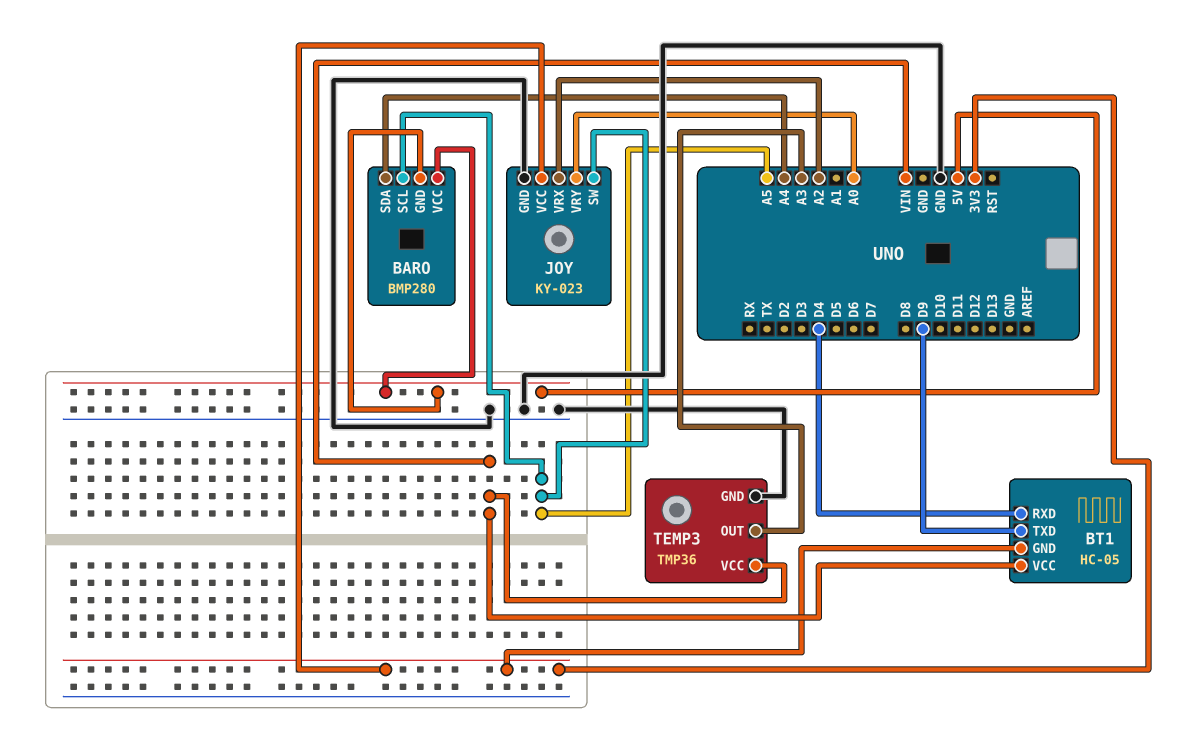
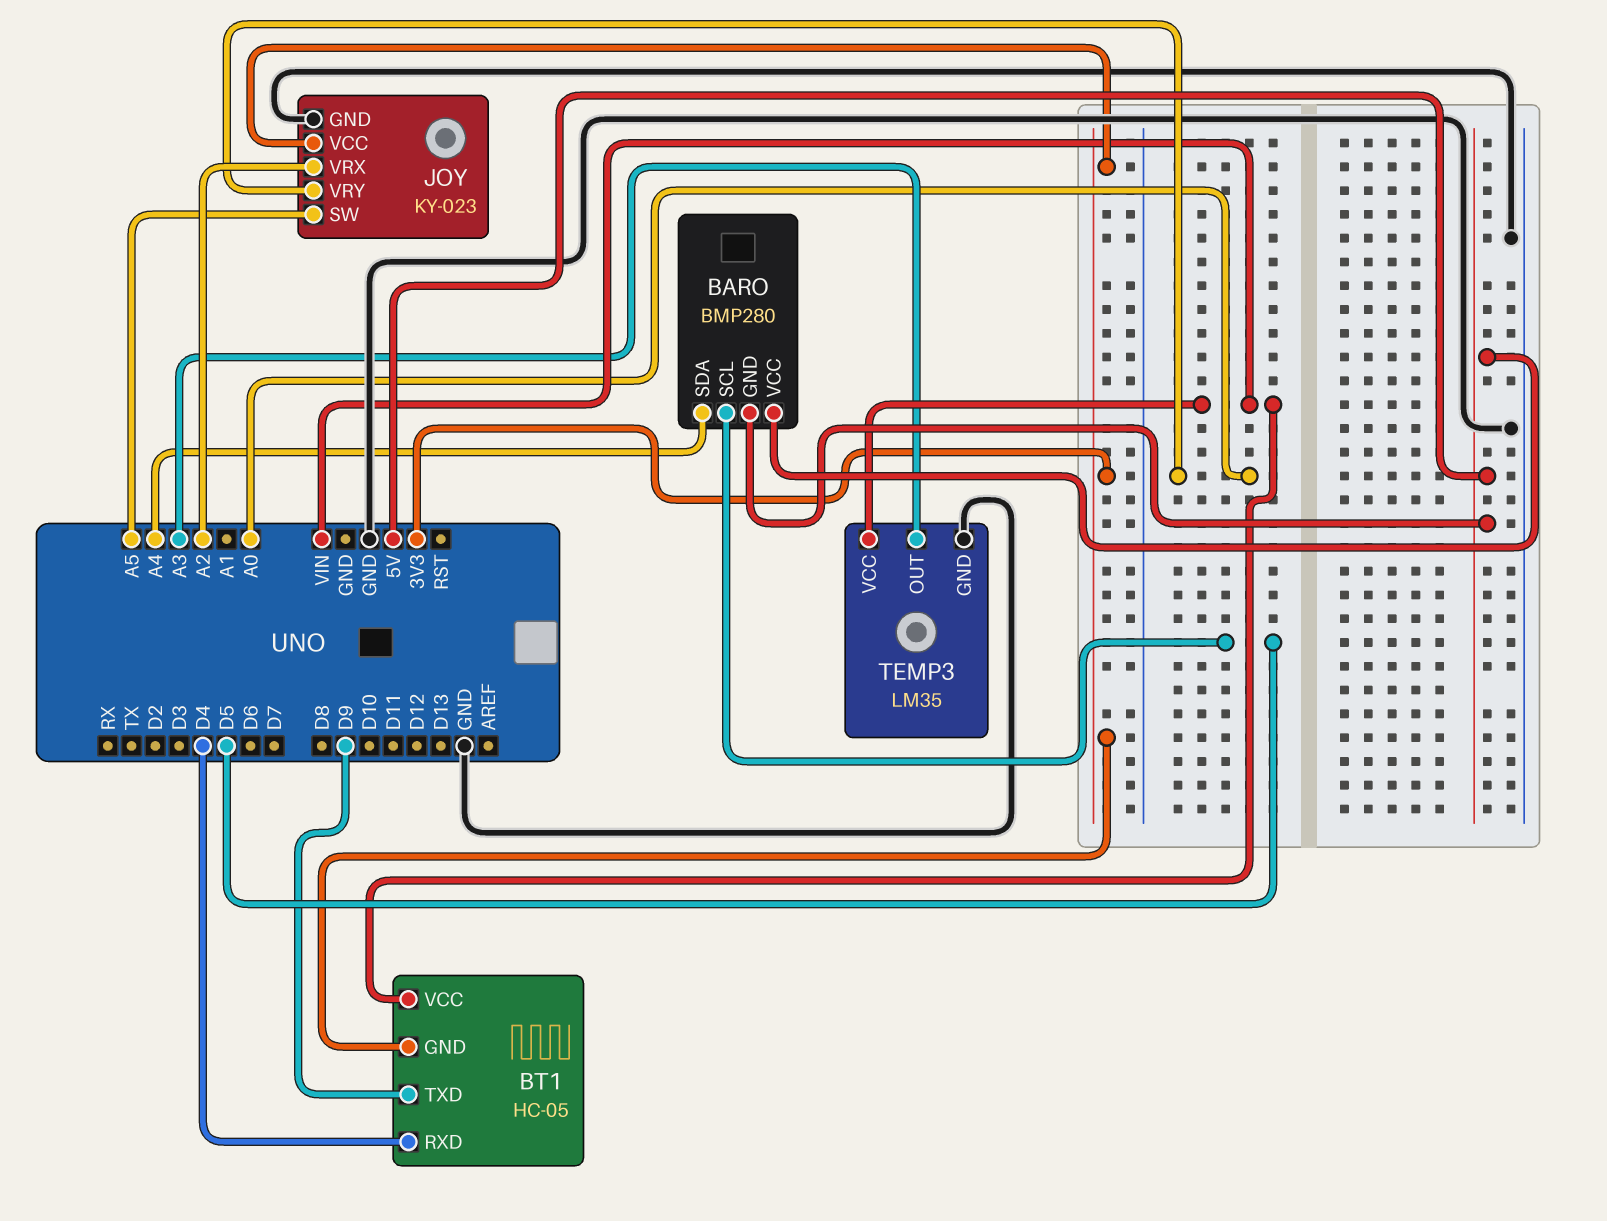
BARO pin SCL: A5 -> D5
TEMP3: TMP36 -> LM35

